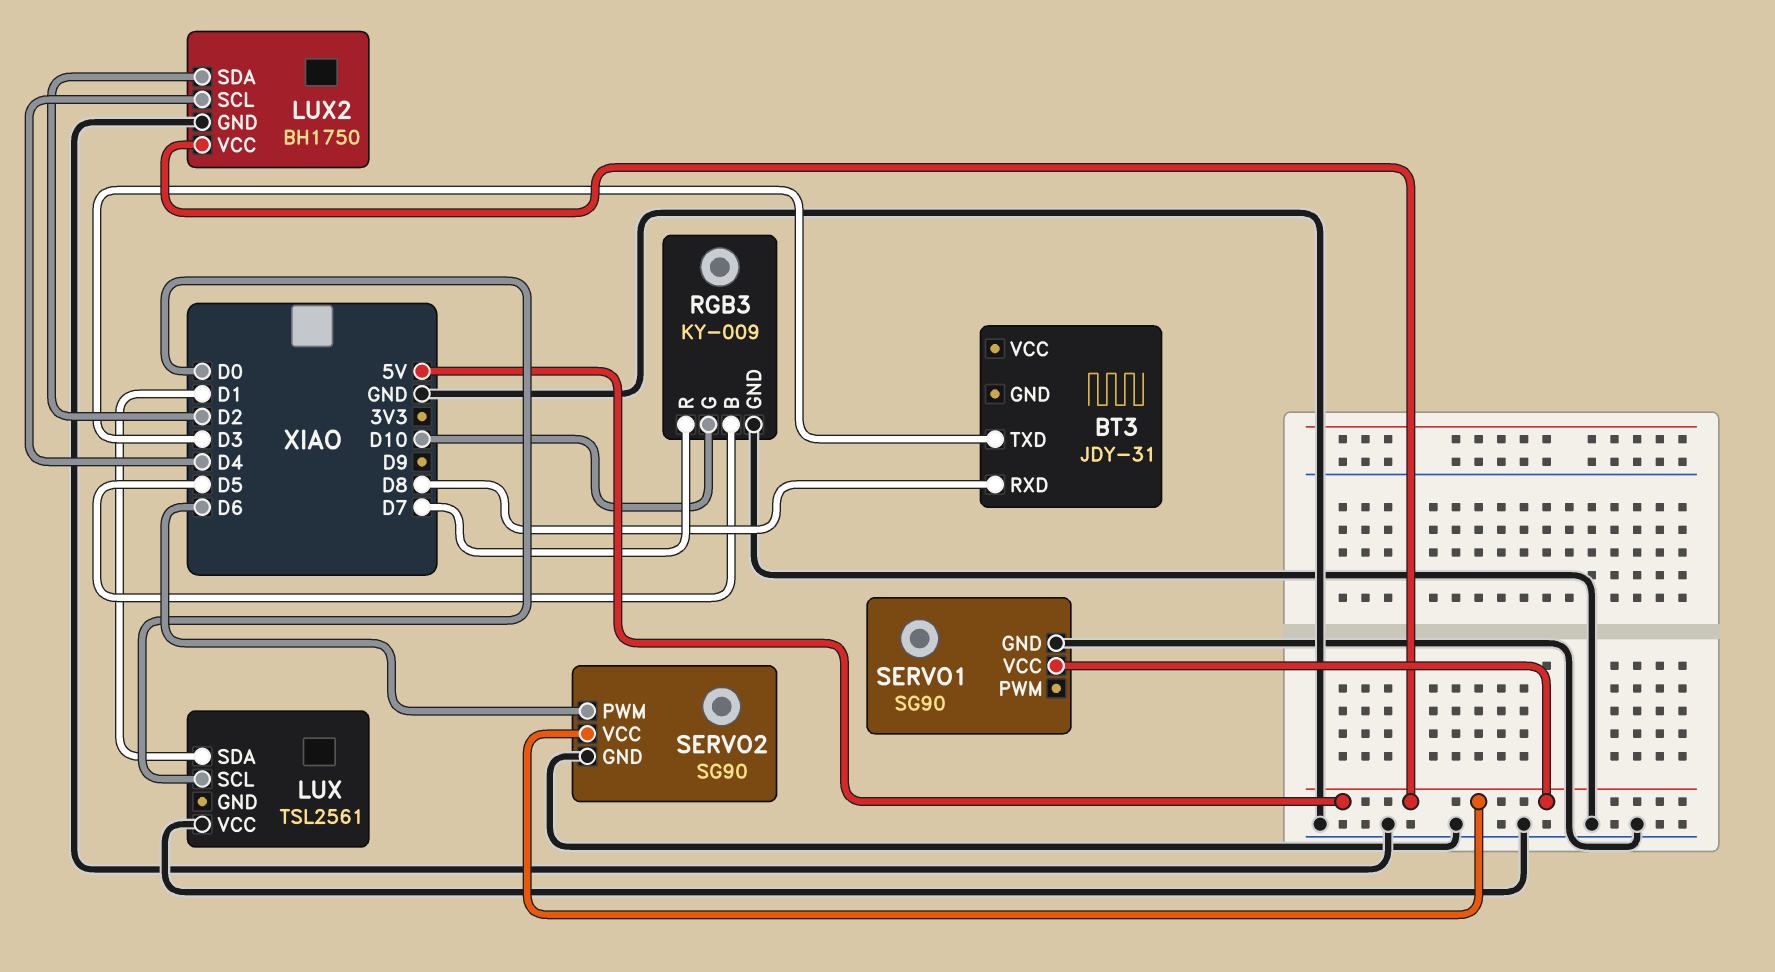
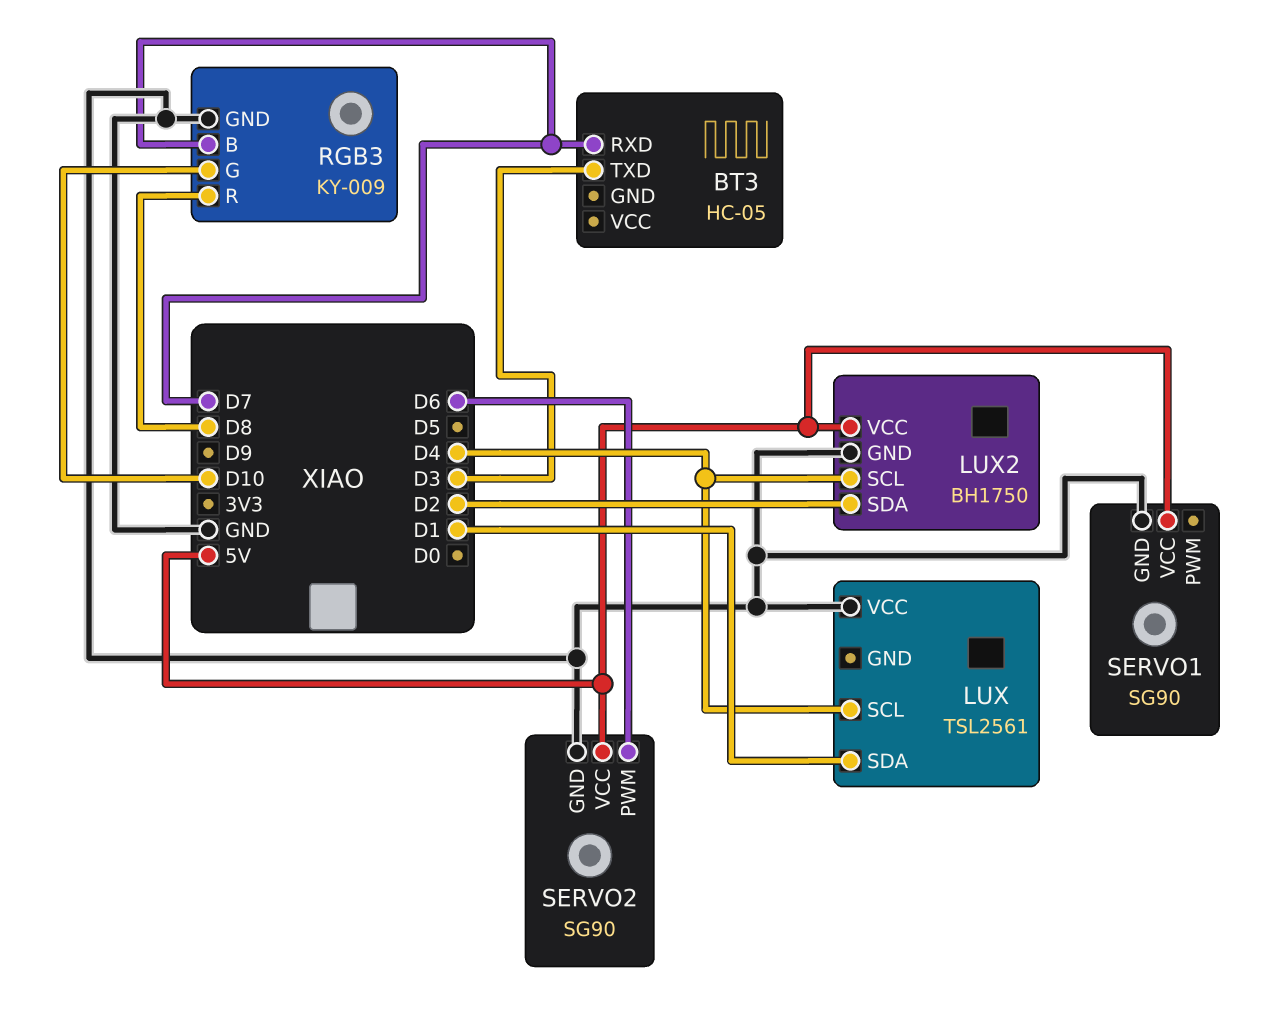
BT3: JDY-31 -> HC-05
BT3 pin RXD: D8 -> D7
LUX pin SCL: D0 -> D4
RGB3 pin B: D5 -> D7
RGB3 pin R: D7 -> D8

